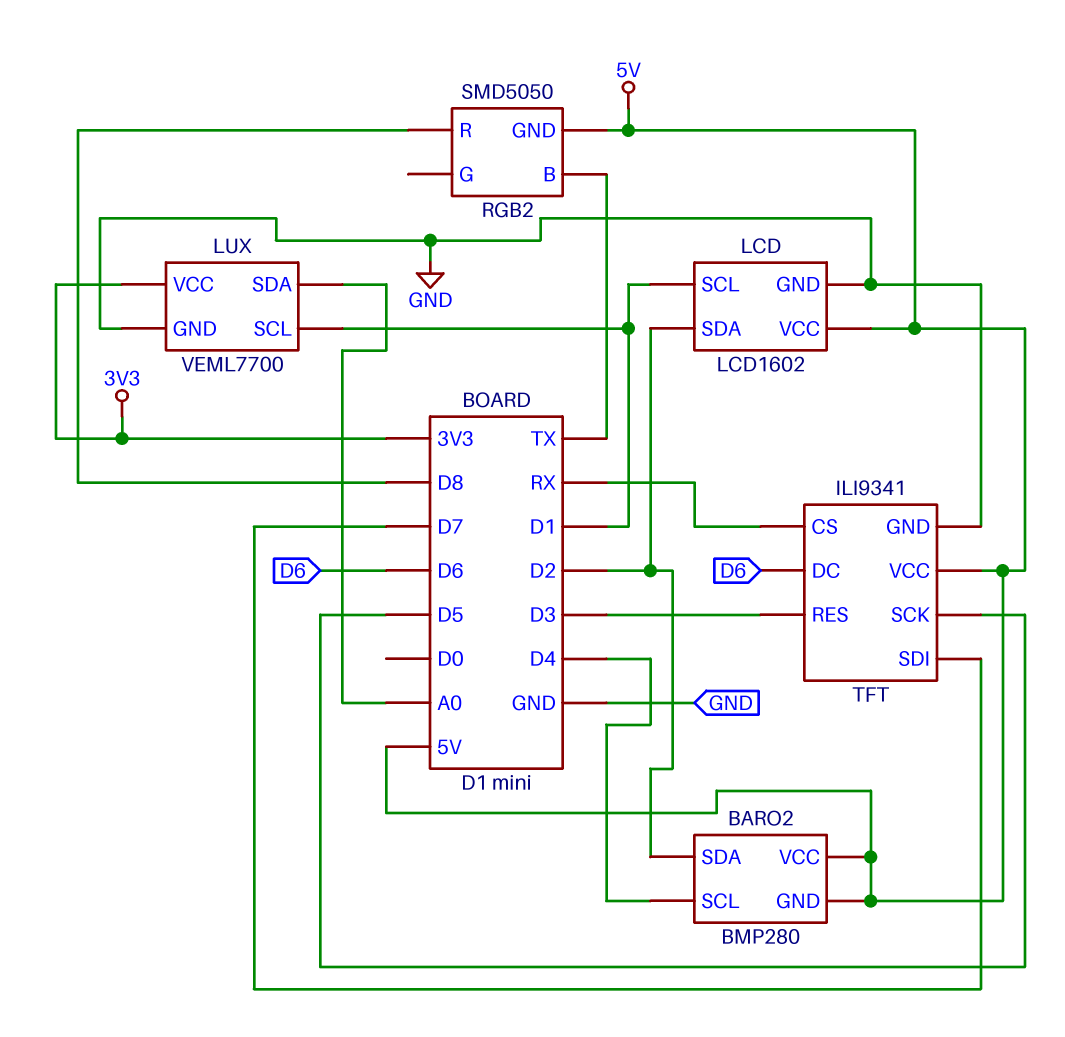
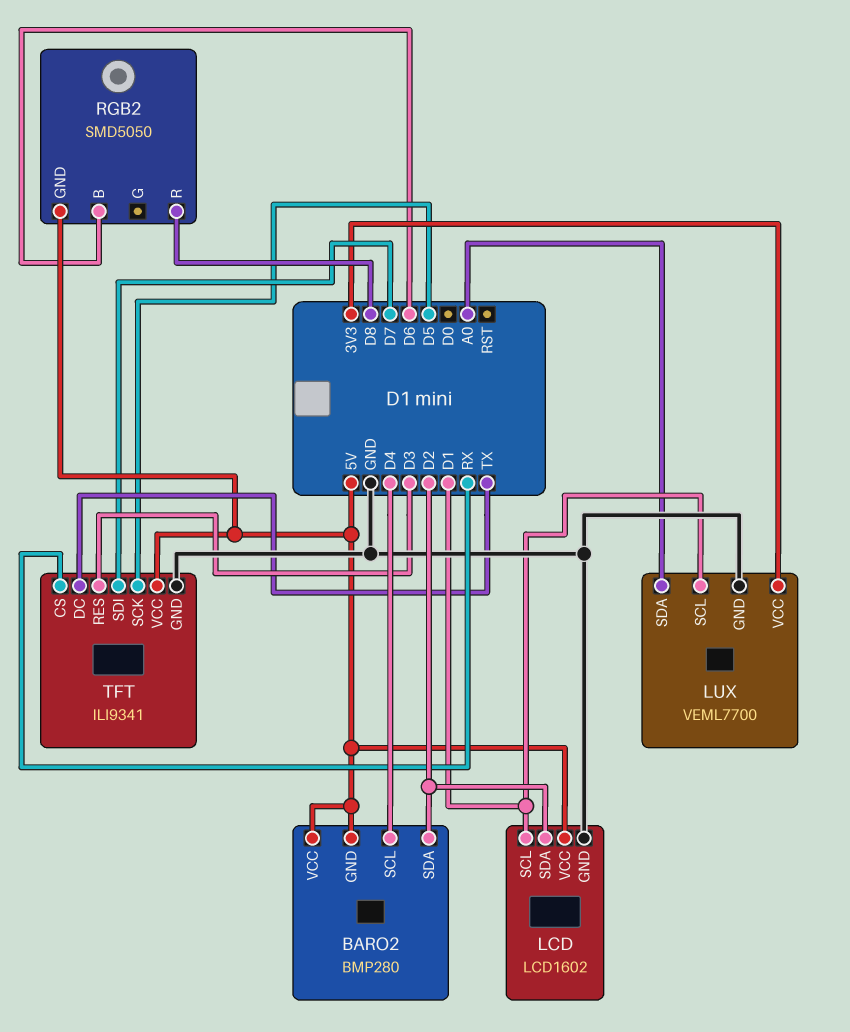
RGB2 pin B: TX -> D6
TFT pin DC: D6 -> TX

